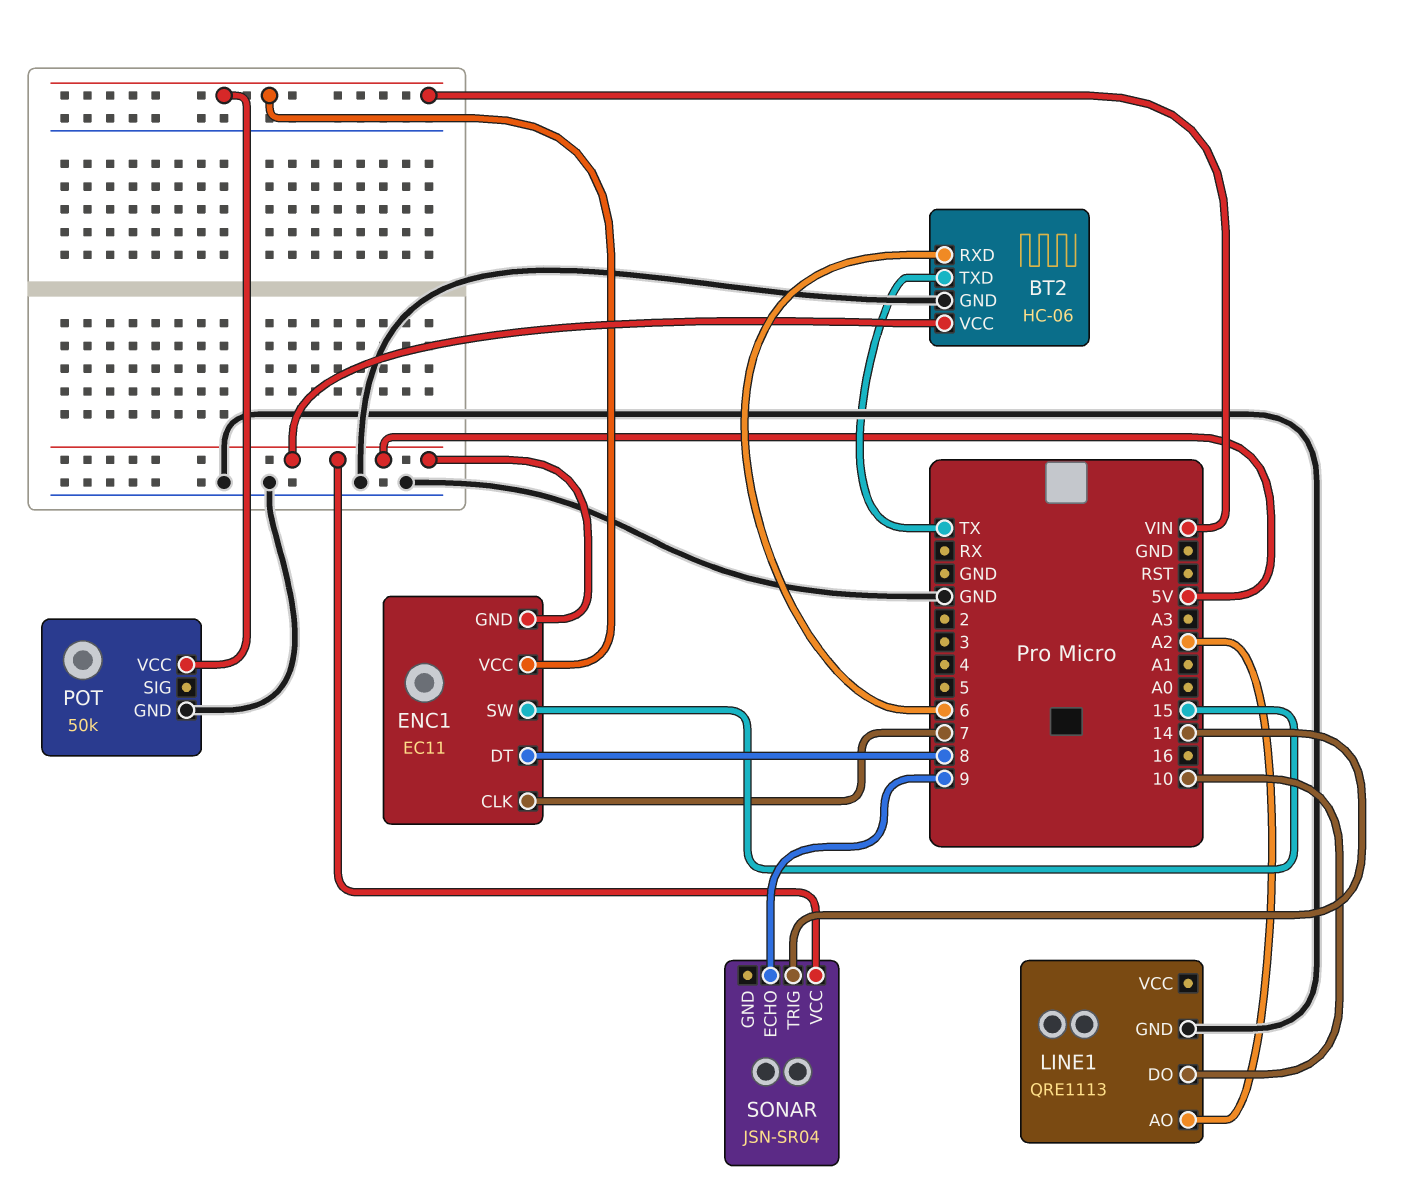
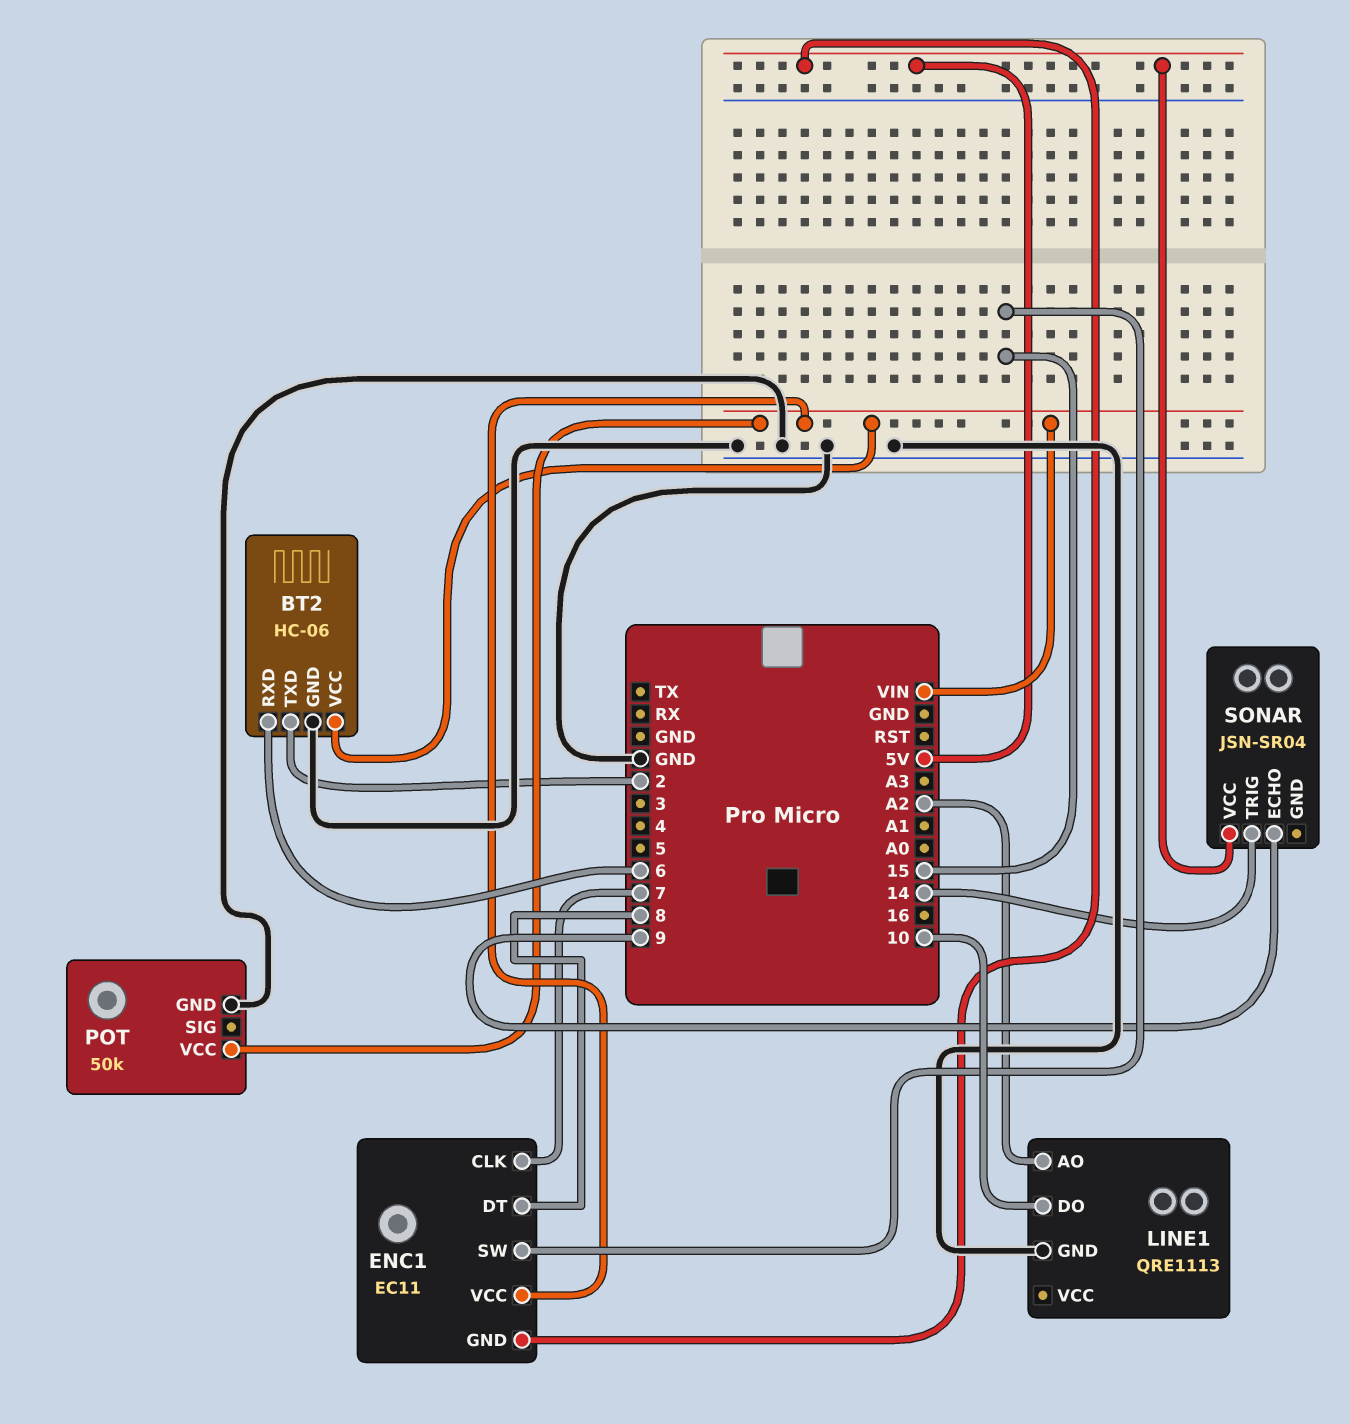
BT2 pin TXD: TX -> 2
BT2 pin VCC: 5V -> VIN

